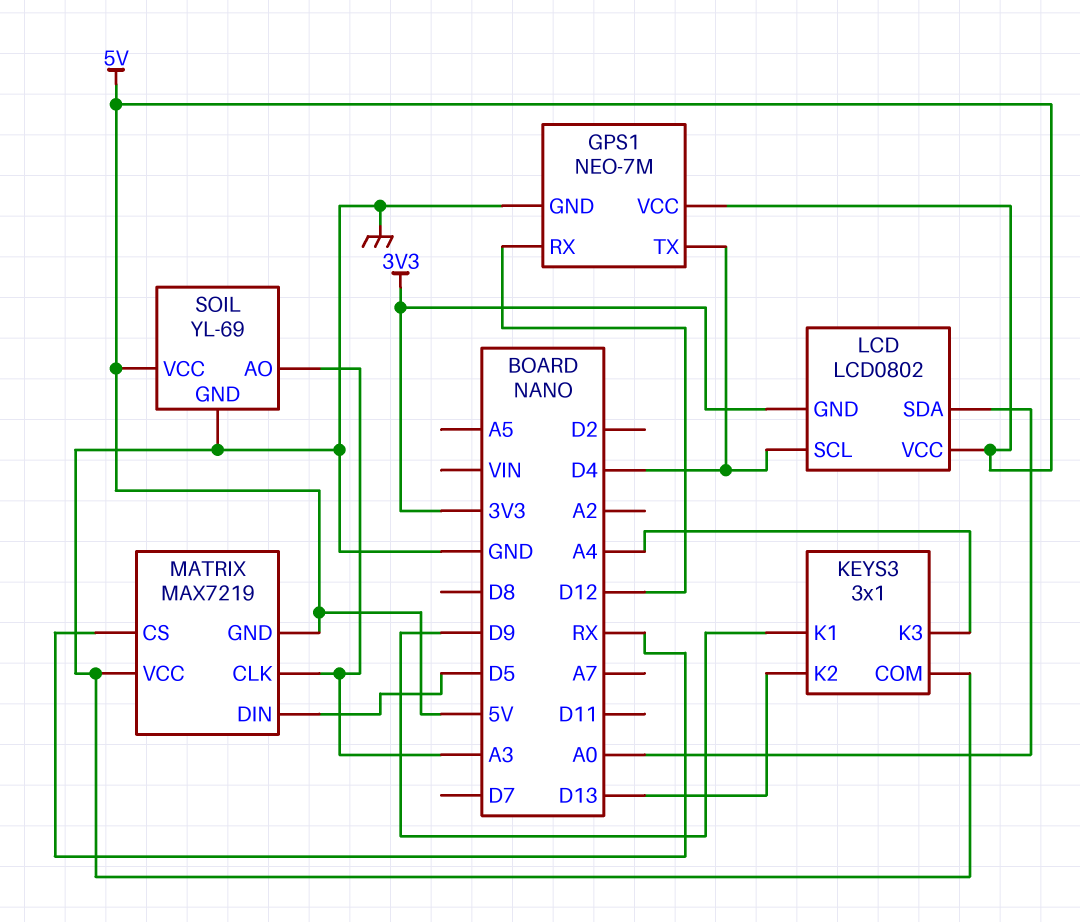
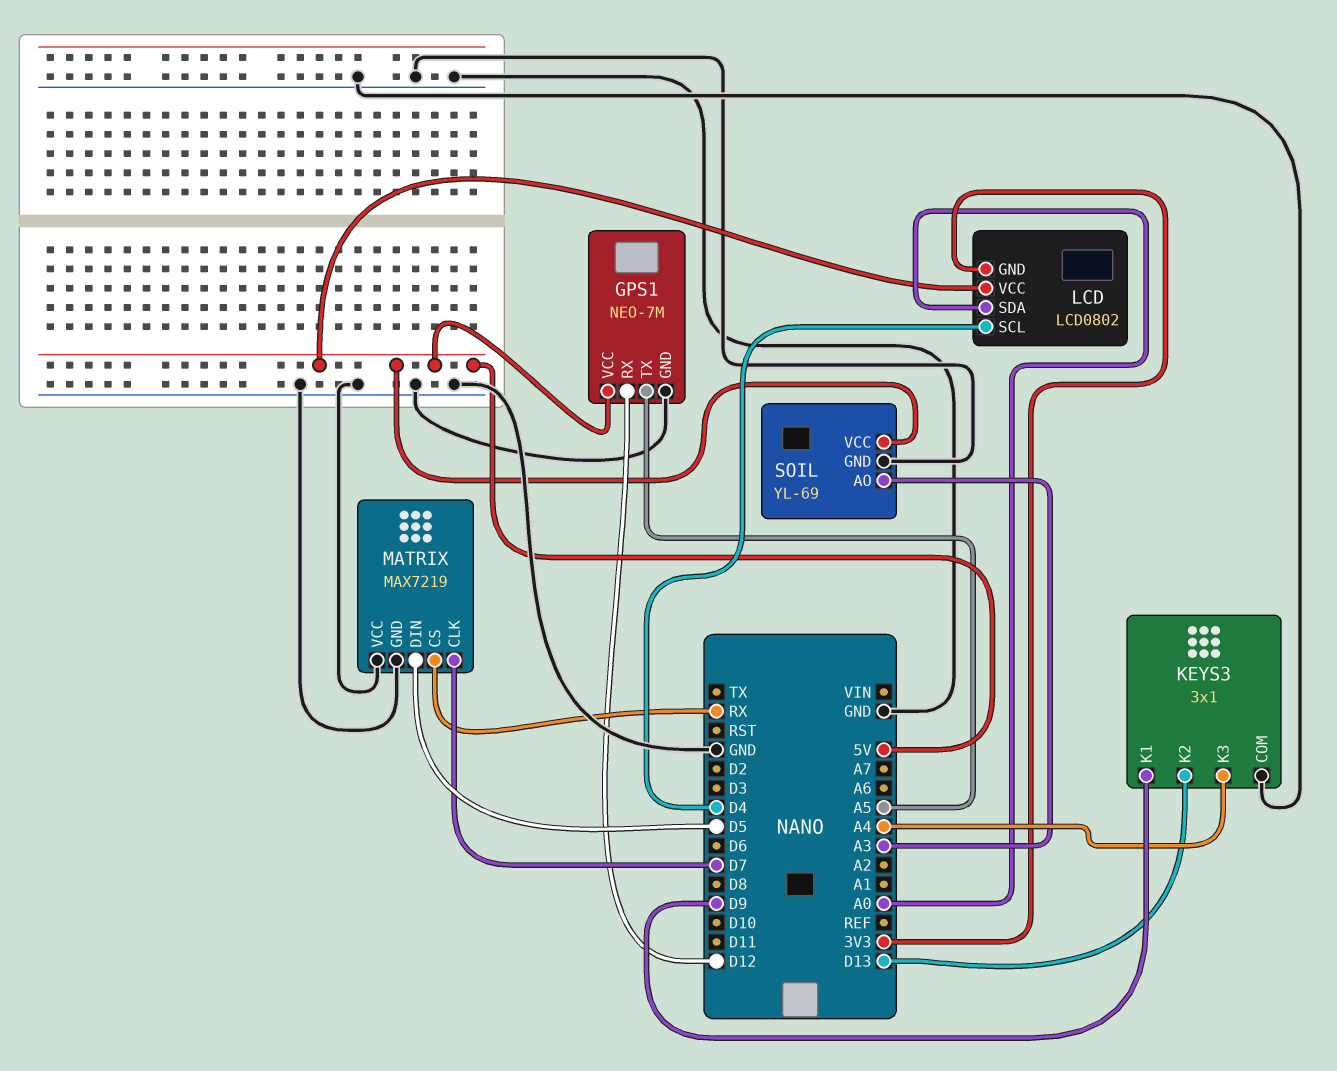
GPS1 pin TX: D4 -> A5
MATRIX pin CLK: A3 -> D7
MATRIX pin GND: 5V -> GND

